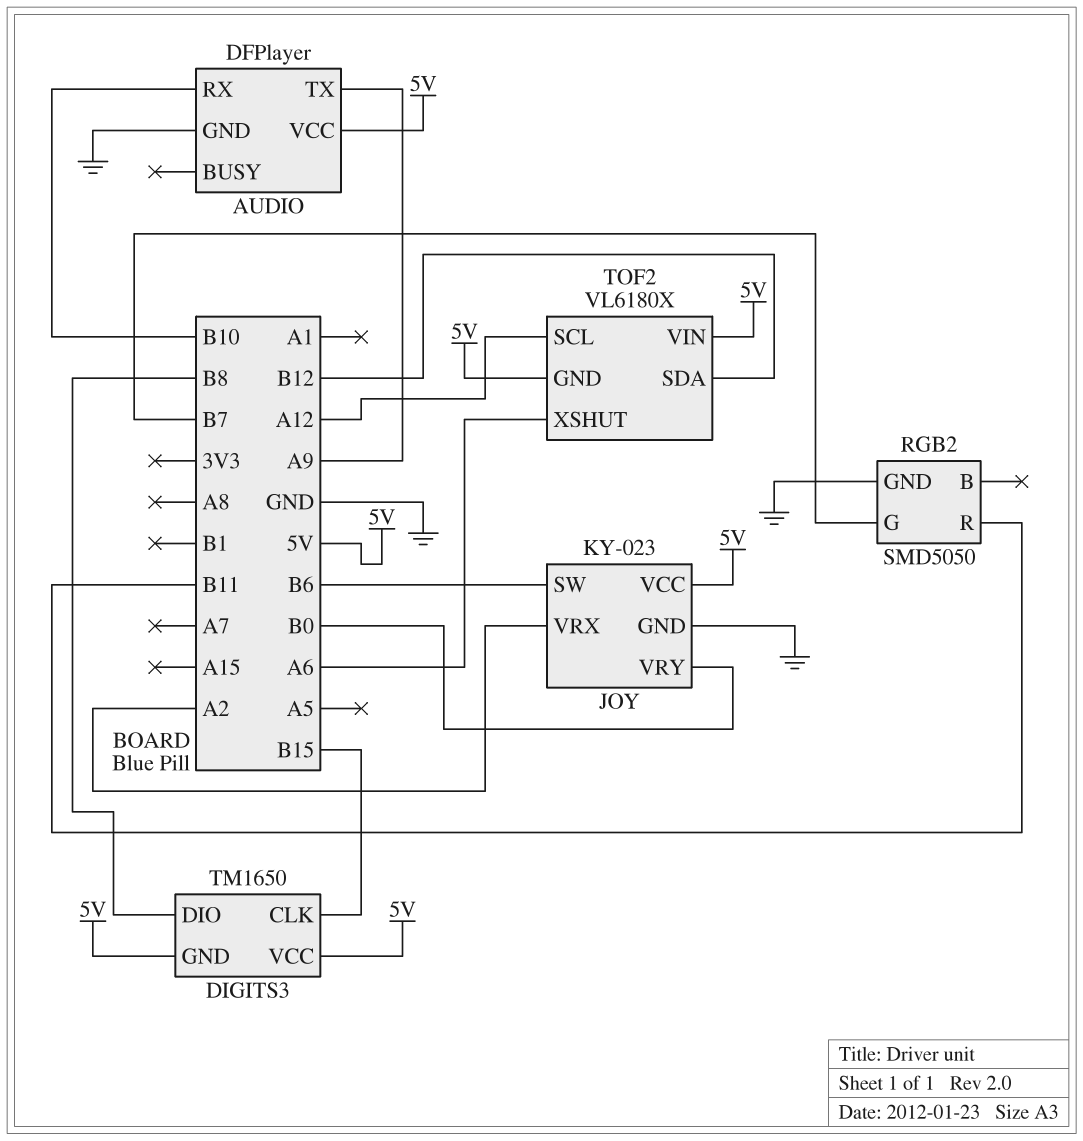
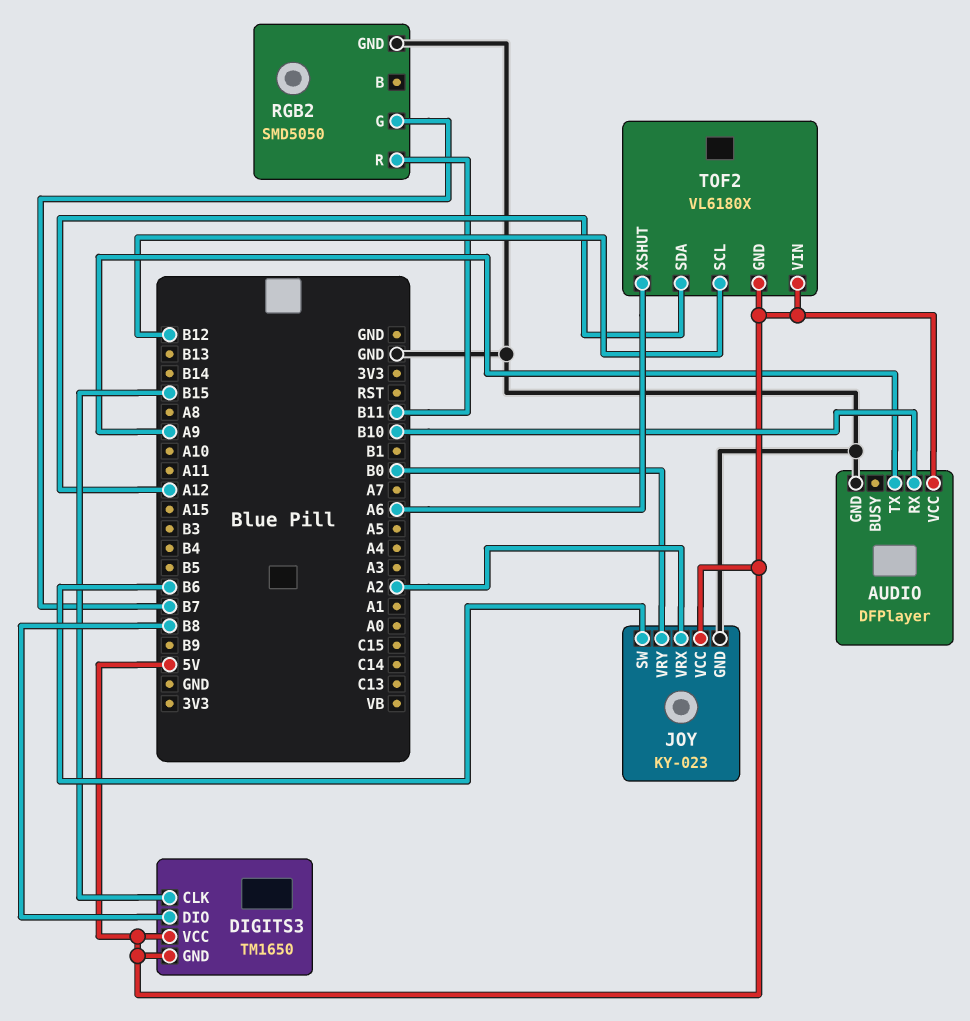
TOF2 pin SCL: A12 -> B12
TOF2 pin SDA: B12 -> A12

